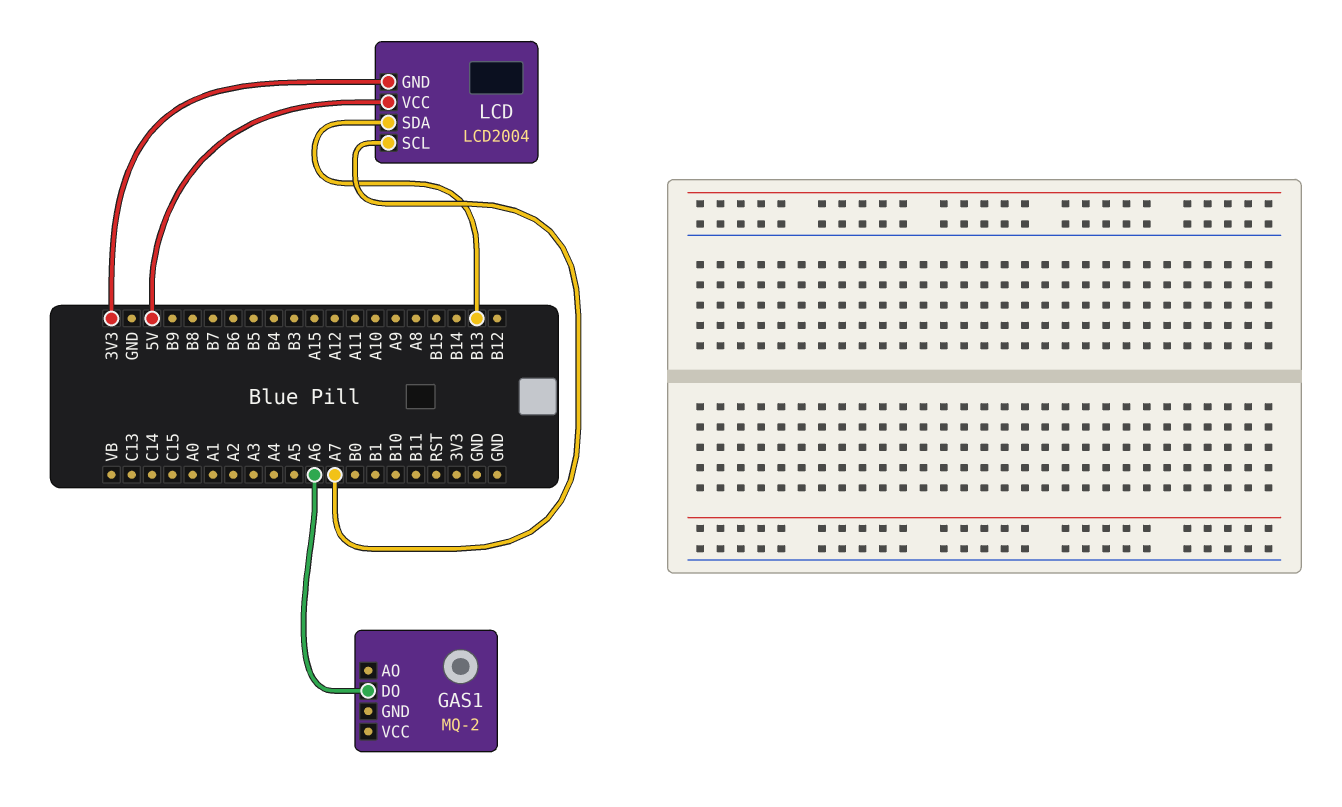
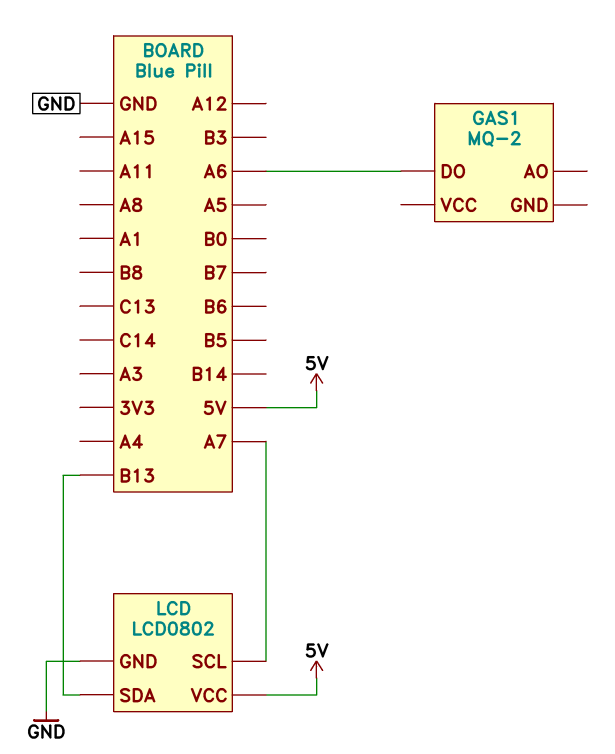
LCD: LCD2004 -> LCD0802
LCD pin GND: 3V3 -> GND

